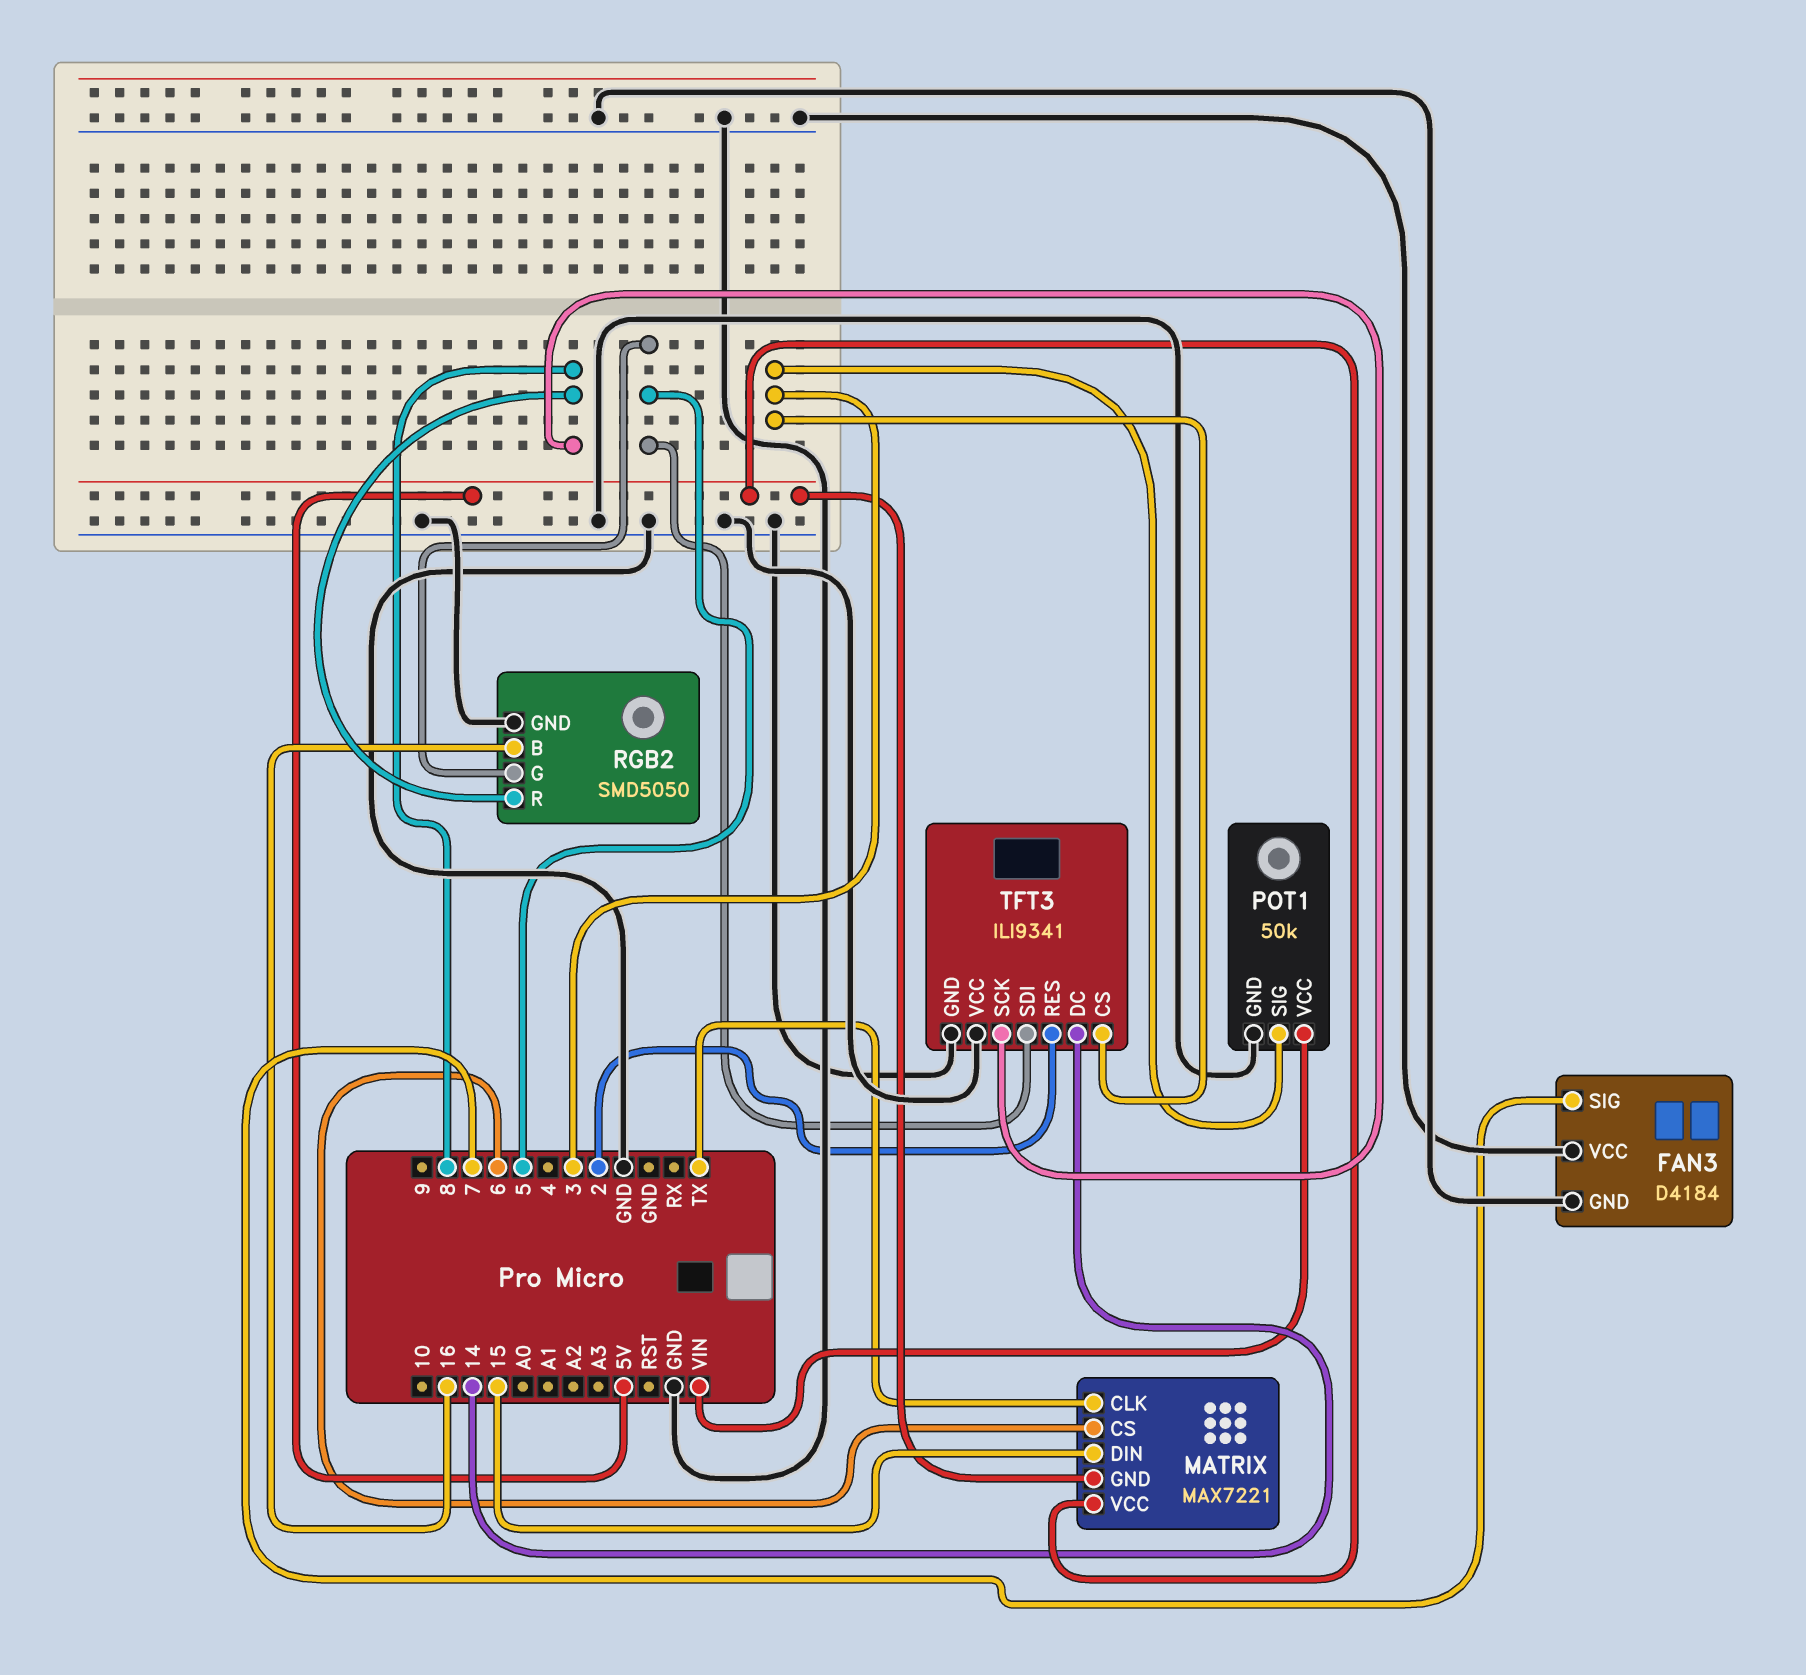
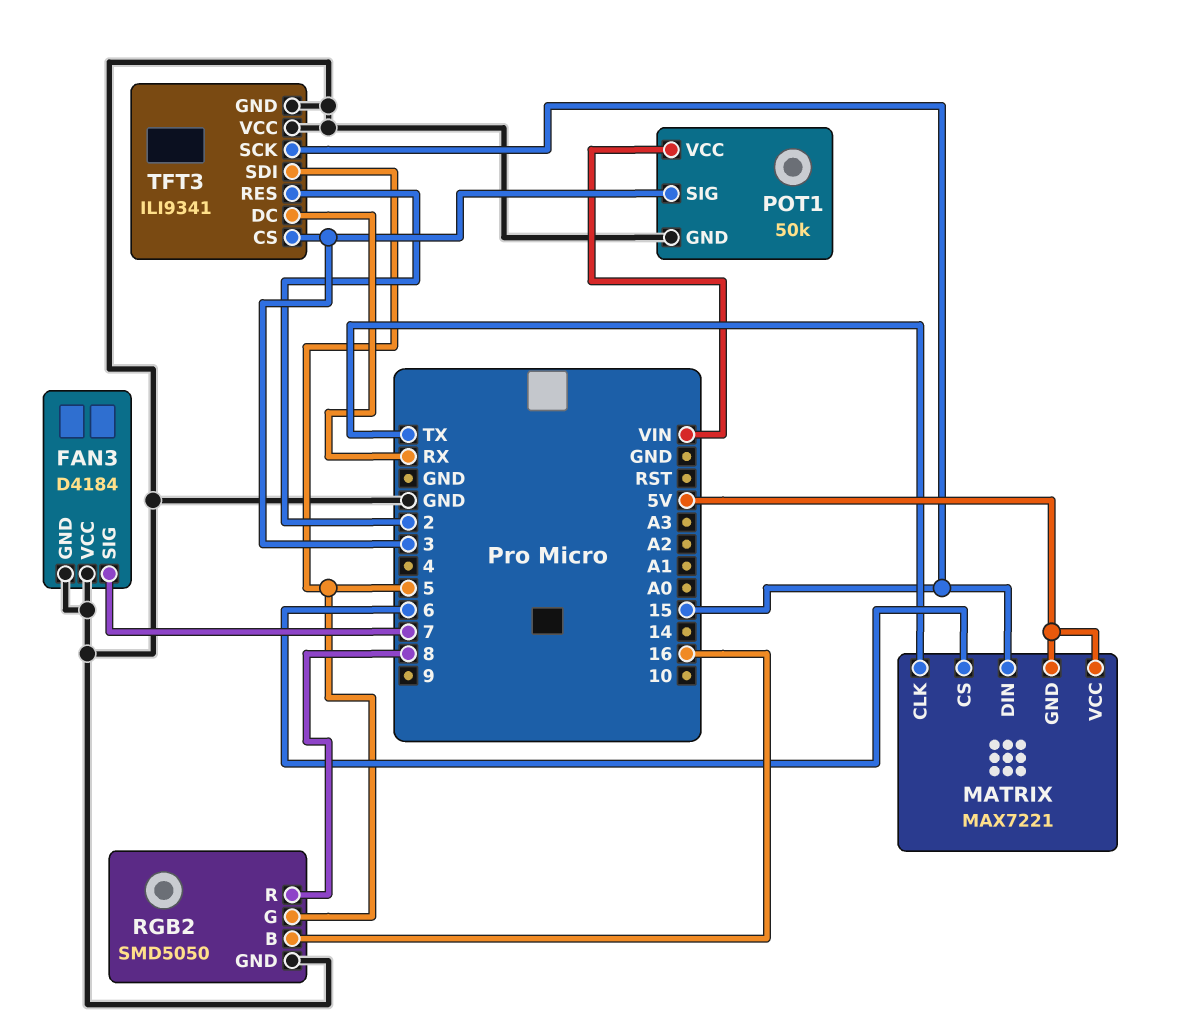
TFT3 pin DC: 14 -> RX
TFT3 pin SCK: 8 -> 15

